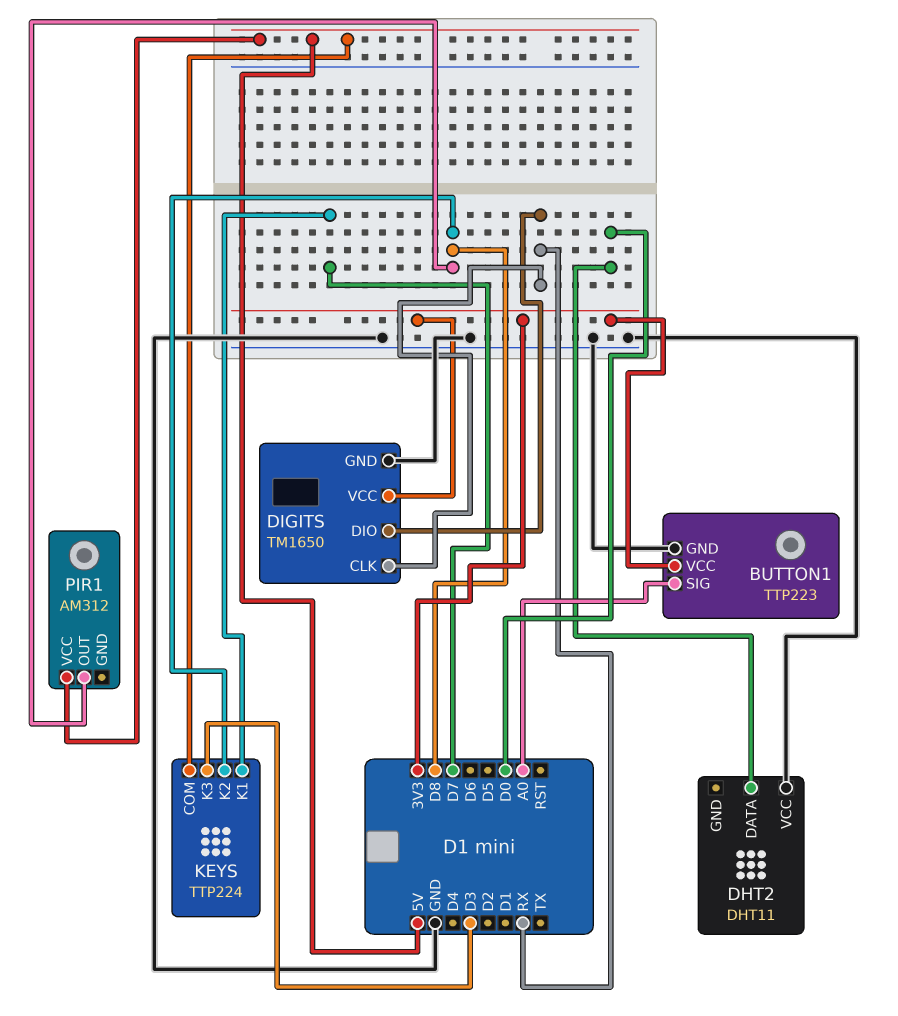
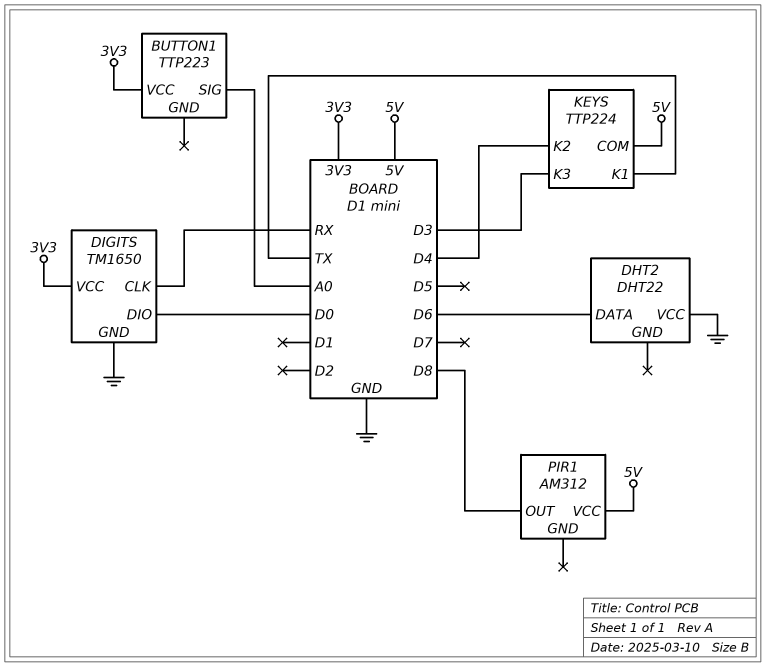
BUTTON1 pin GND: GND -> none
DHT2: DHT11 -> DHT22
DHT2 pin DATA: D0 -> D6
DIGITS pin DIO: RX -> D0
KEYS pin K1: D7 -> TX
KEYS pin K2: D8 -> D4

